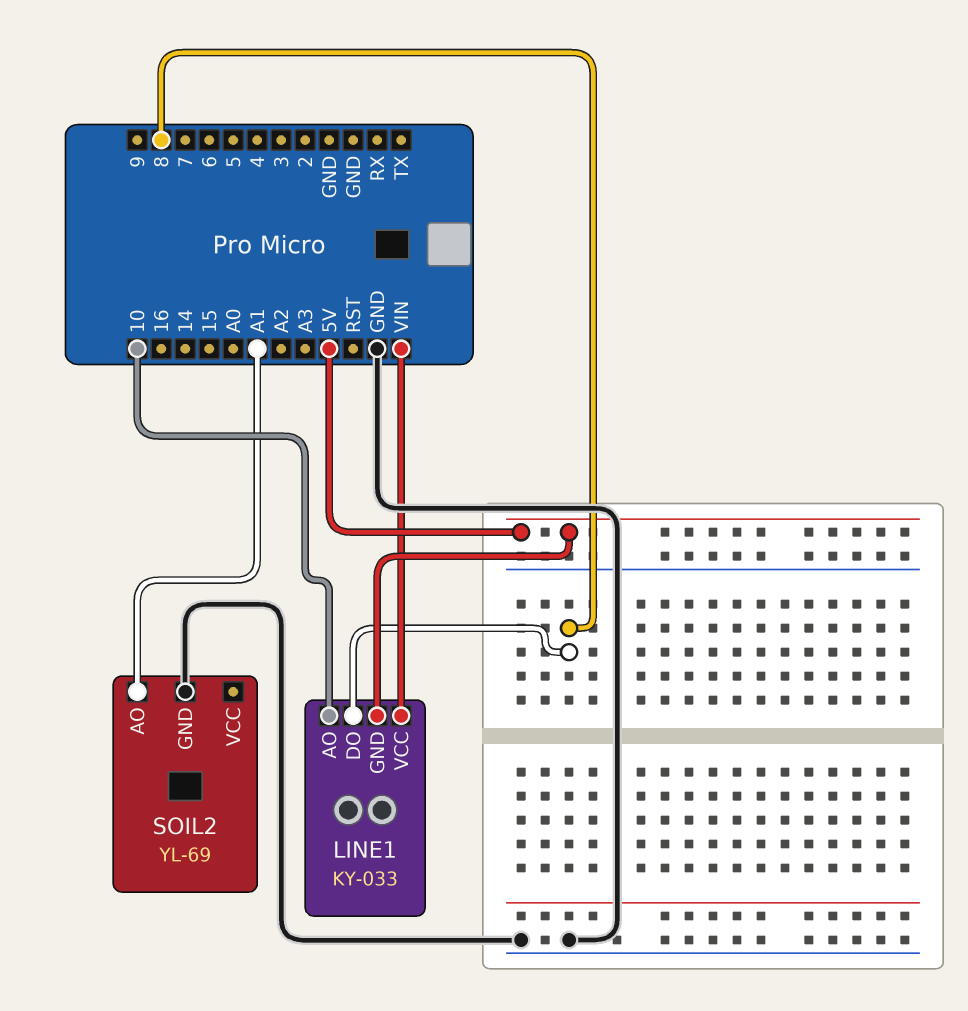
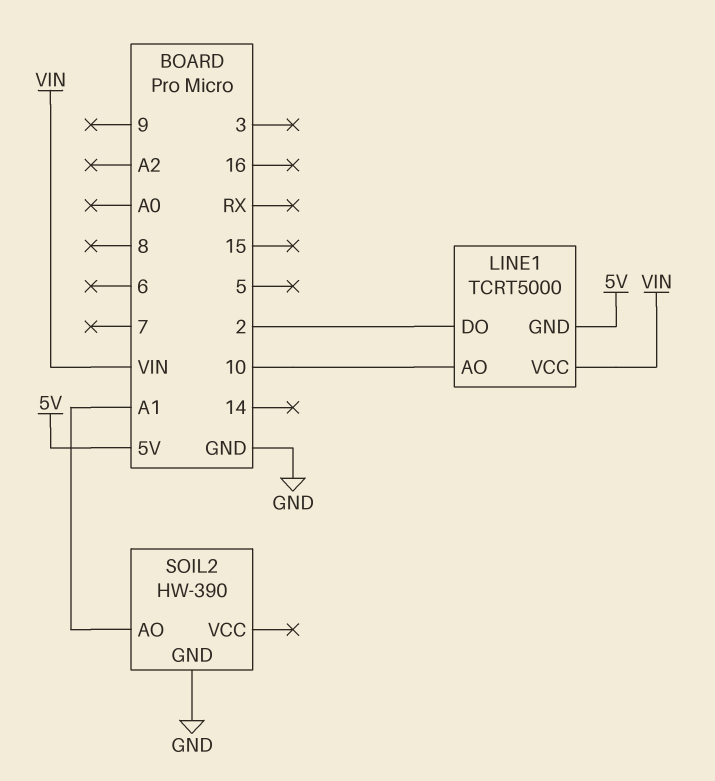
LINE1: KY-033 -> TCRT5000
LINE1 pin DO: 8 -> 2
SOIL2: YL-69 -> HW-390

